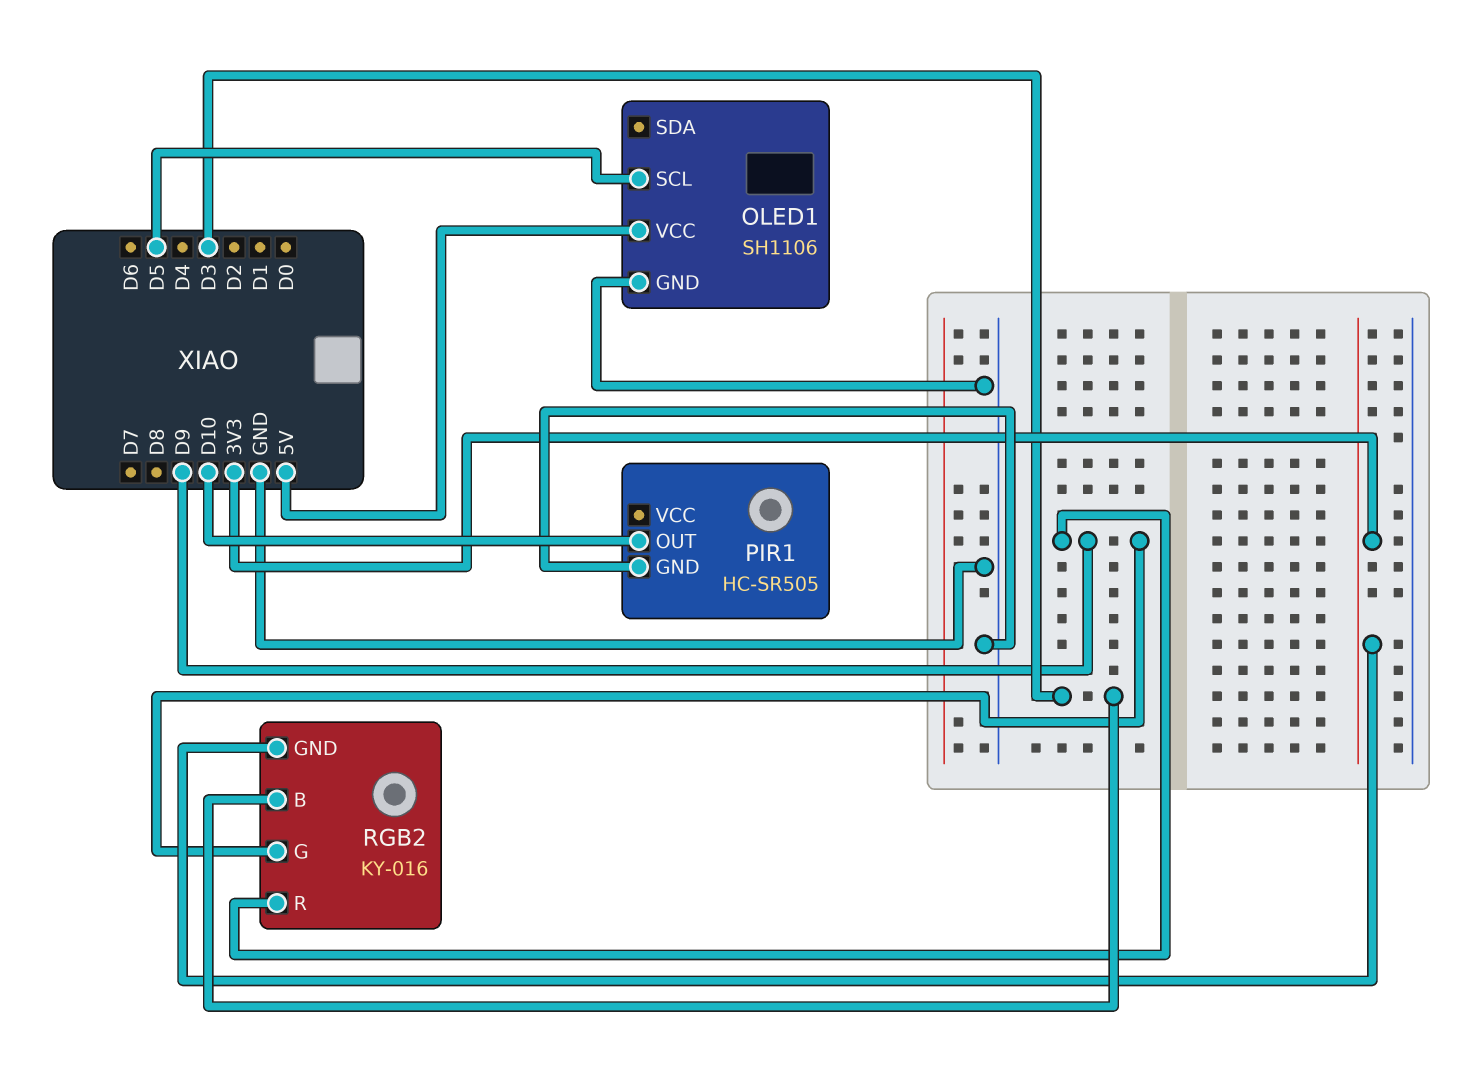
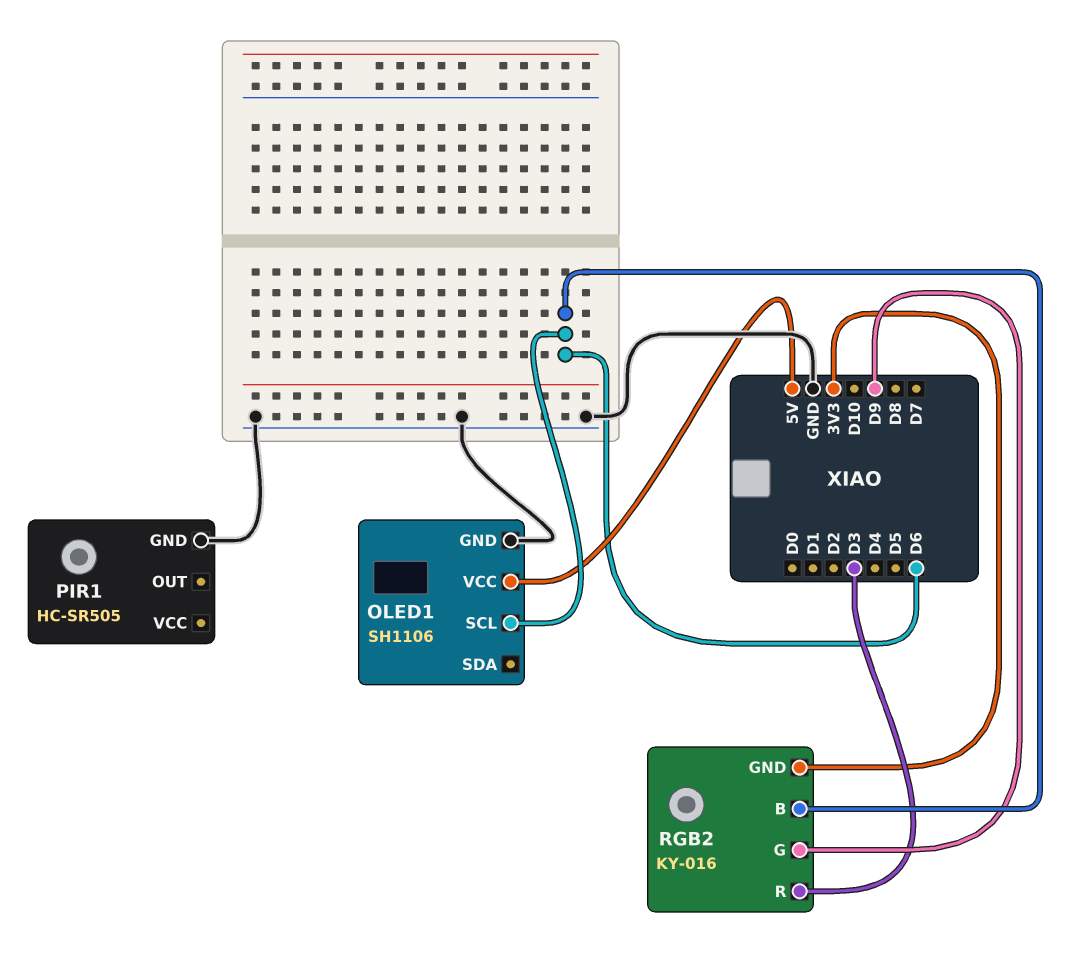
OLED1 pin SCL: D5 -> D6
PIR1 pin OUT: D10 -> none
RGB2 pin B: D3 -> D6
RGB2 pin R: D9 -> D3

